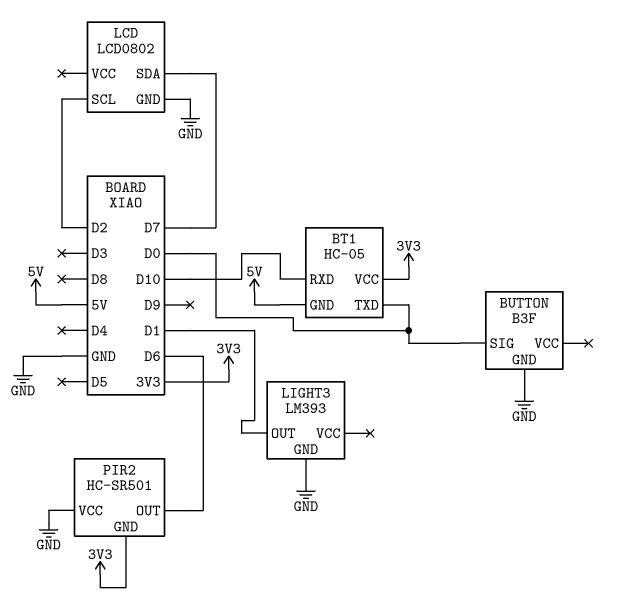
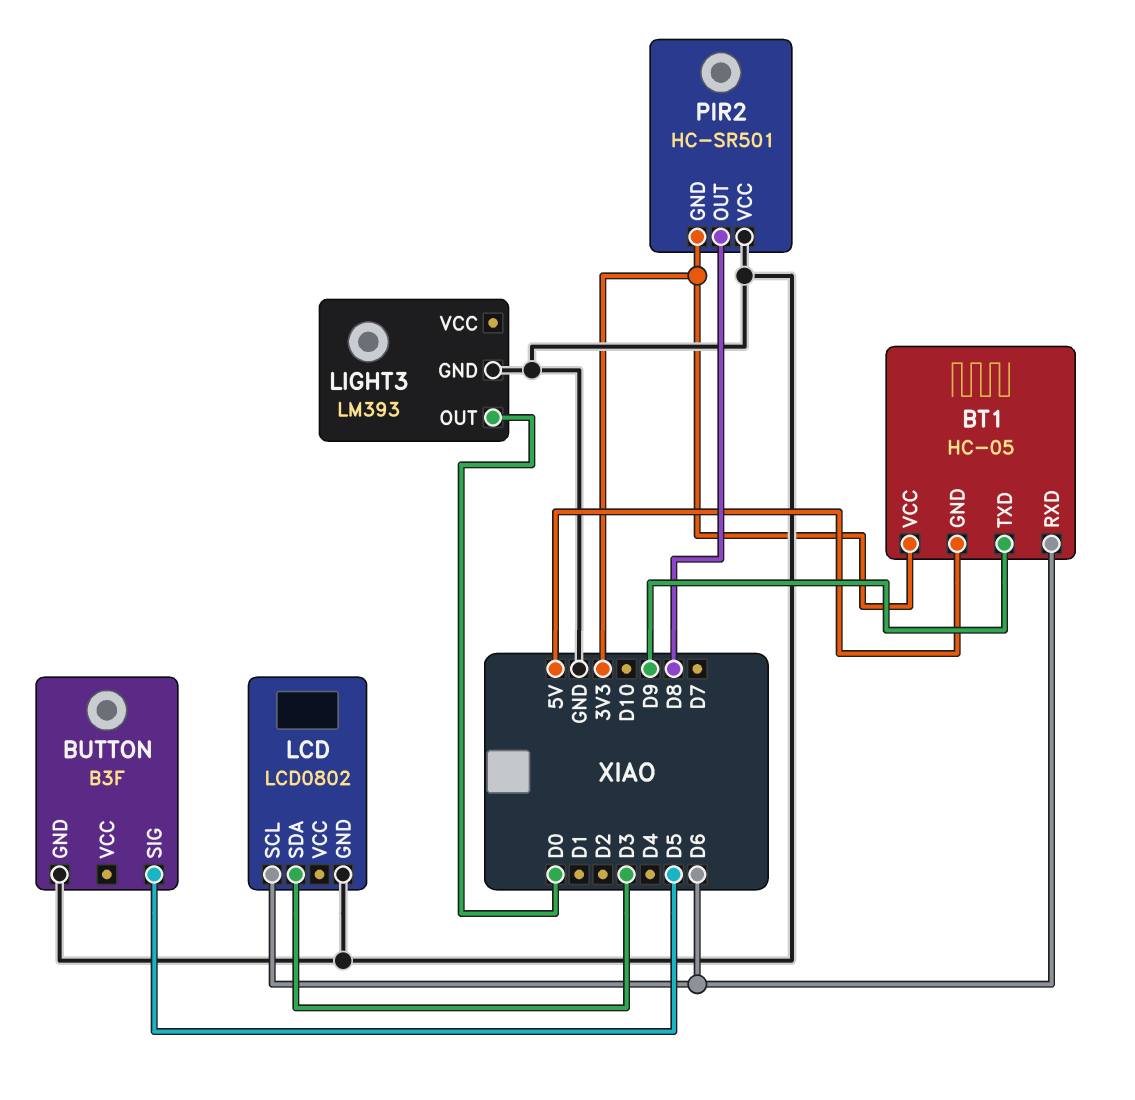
BT1 pin RXD: D10 -> D6
BT1 pin TXD: D0 -> D9
BUTTON pin SIG: D0 -> D5
LCD pin SCL: D2 -> D6
LCD pin SDA: D7 -> D3
LIGHT3 pin OUT: D1 -> D0
PIR2 pin OUT: D6 -> D8

